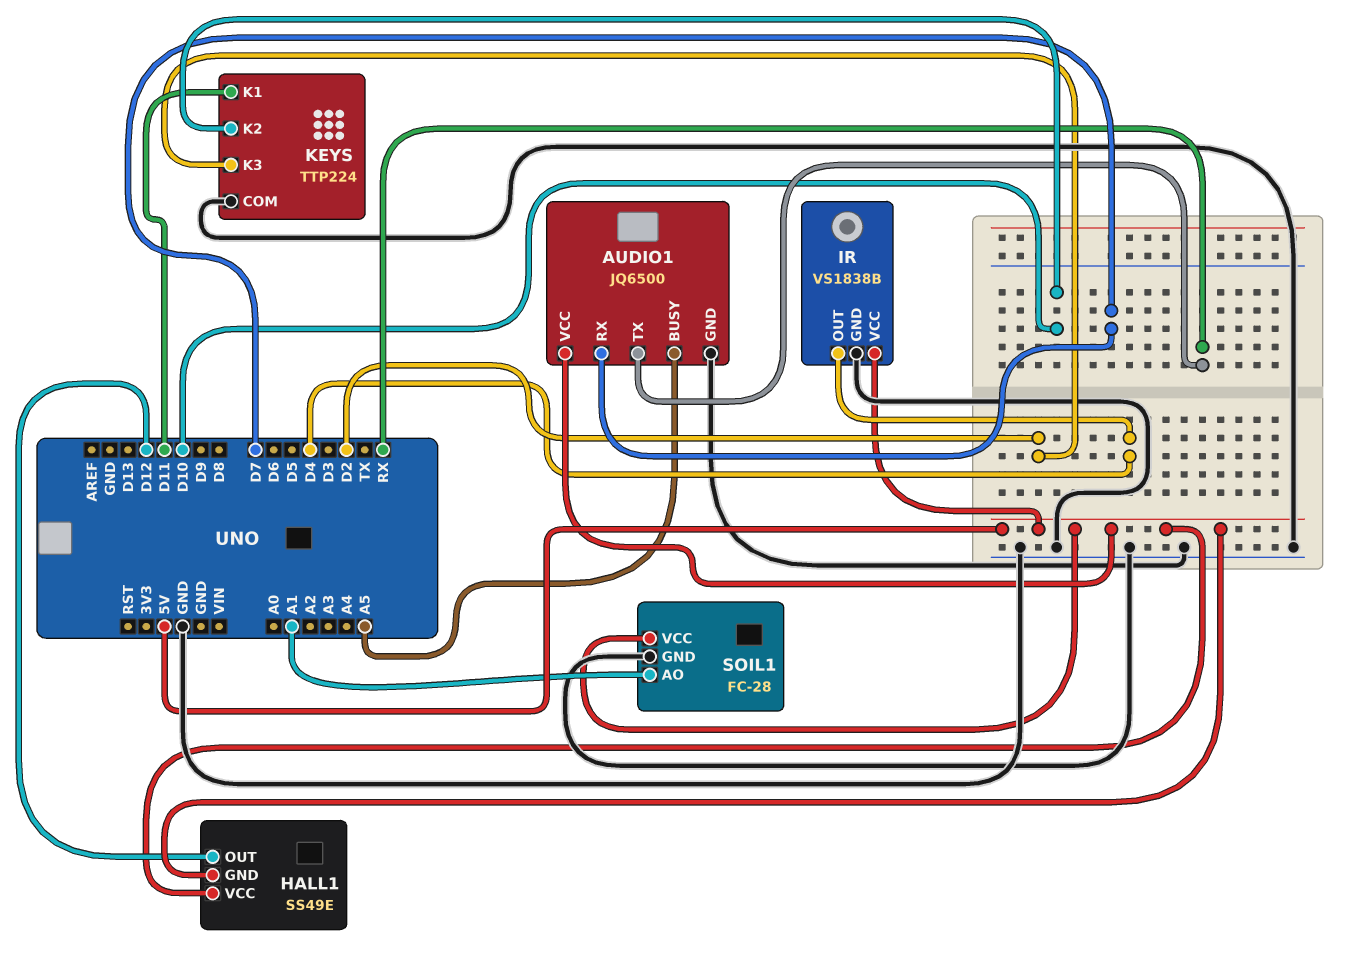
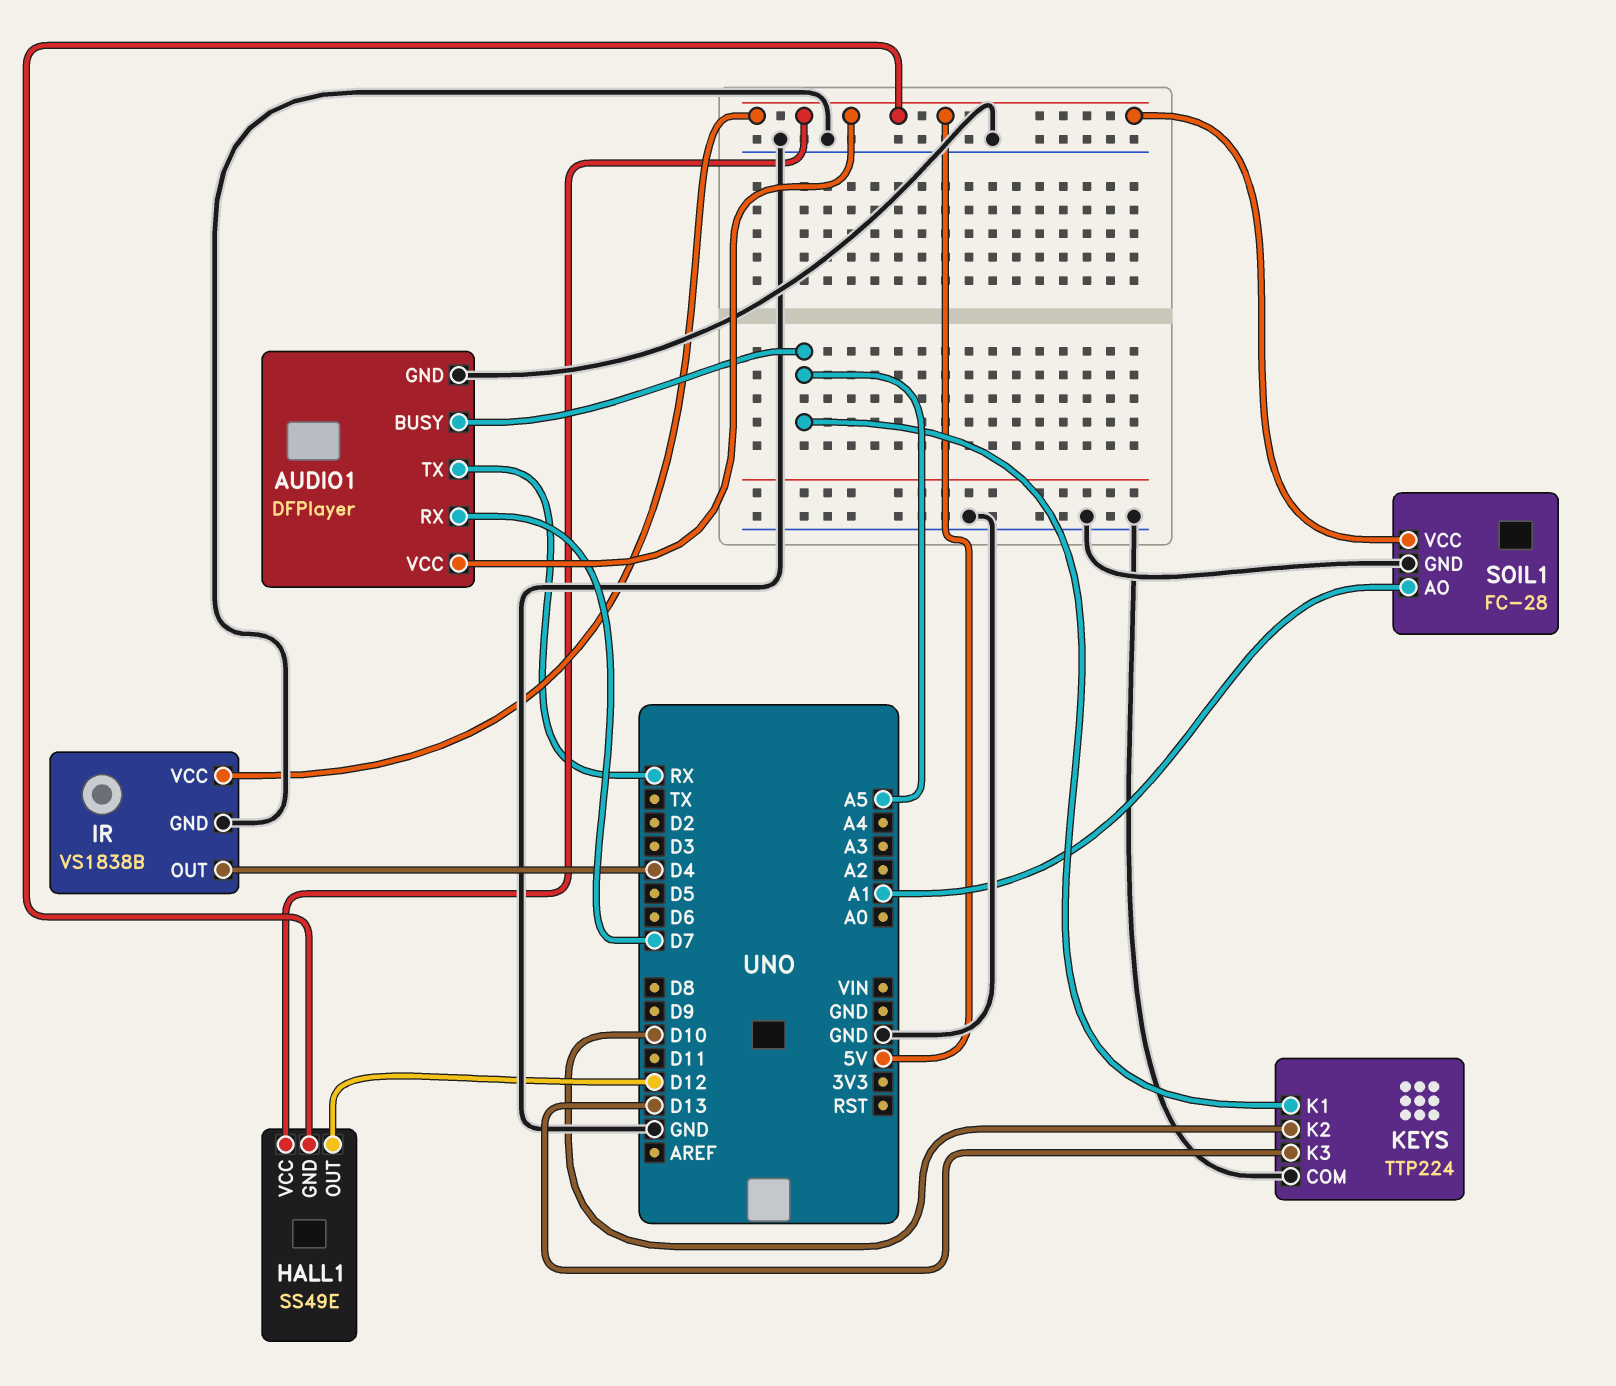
AUDIO1: JQ6500 -> DFPlayer
KEYS pin K1: D11 -> A5
KEYS pin K3: D2 -> D13

